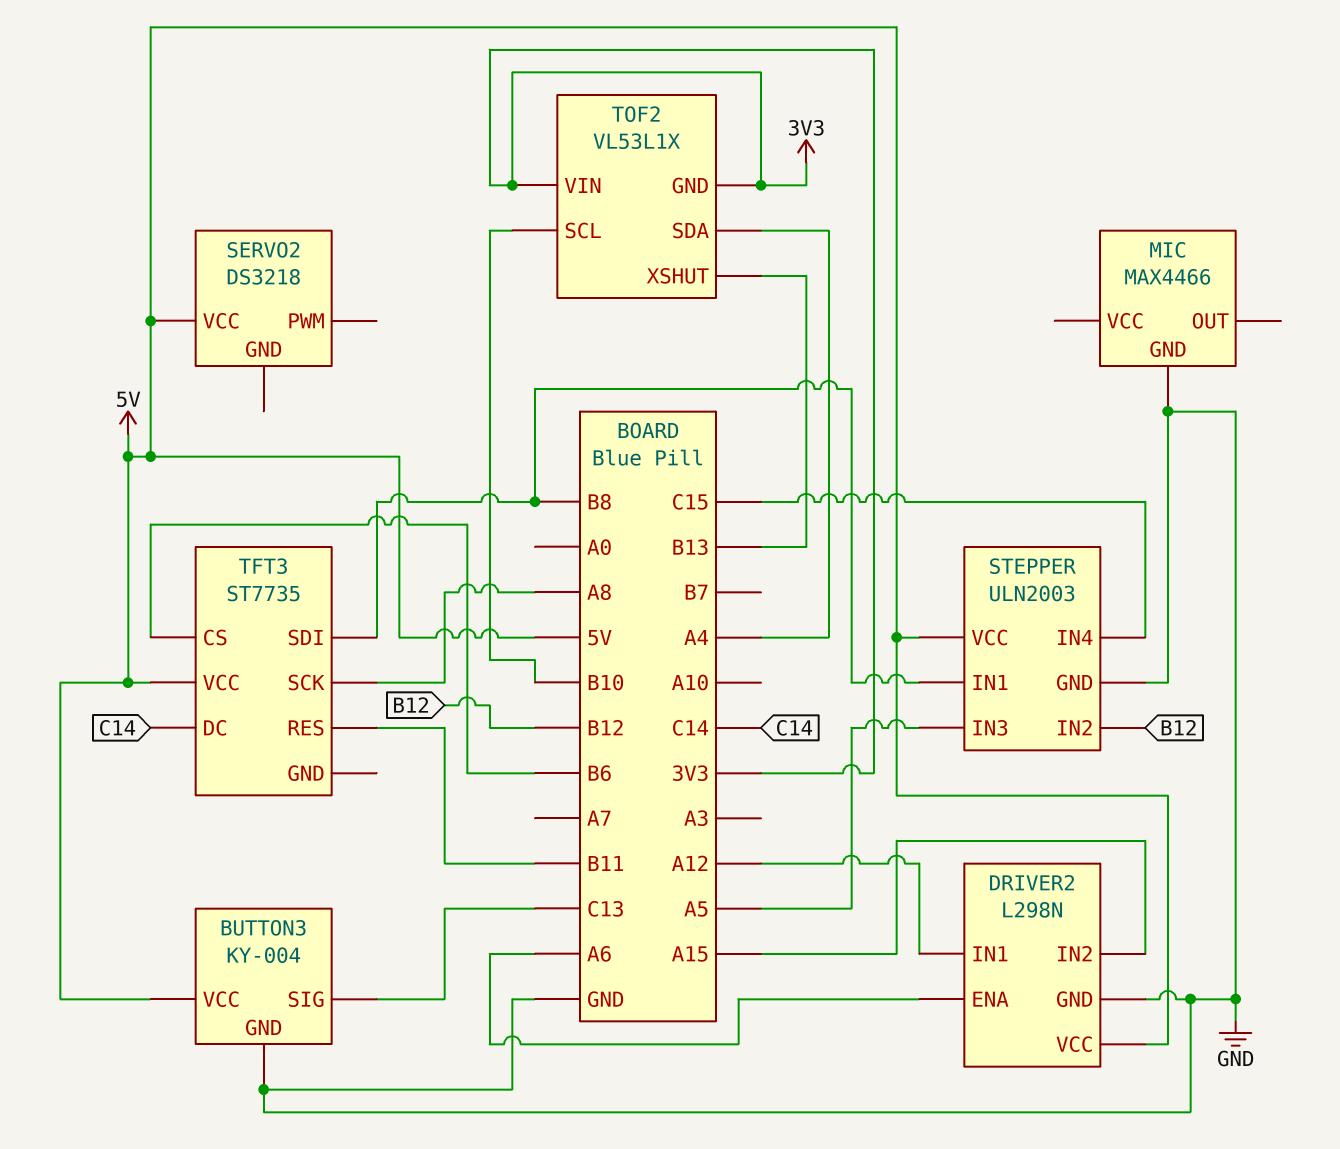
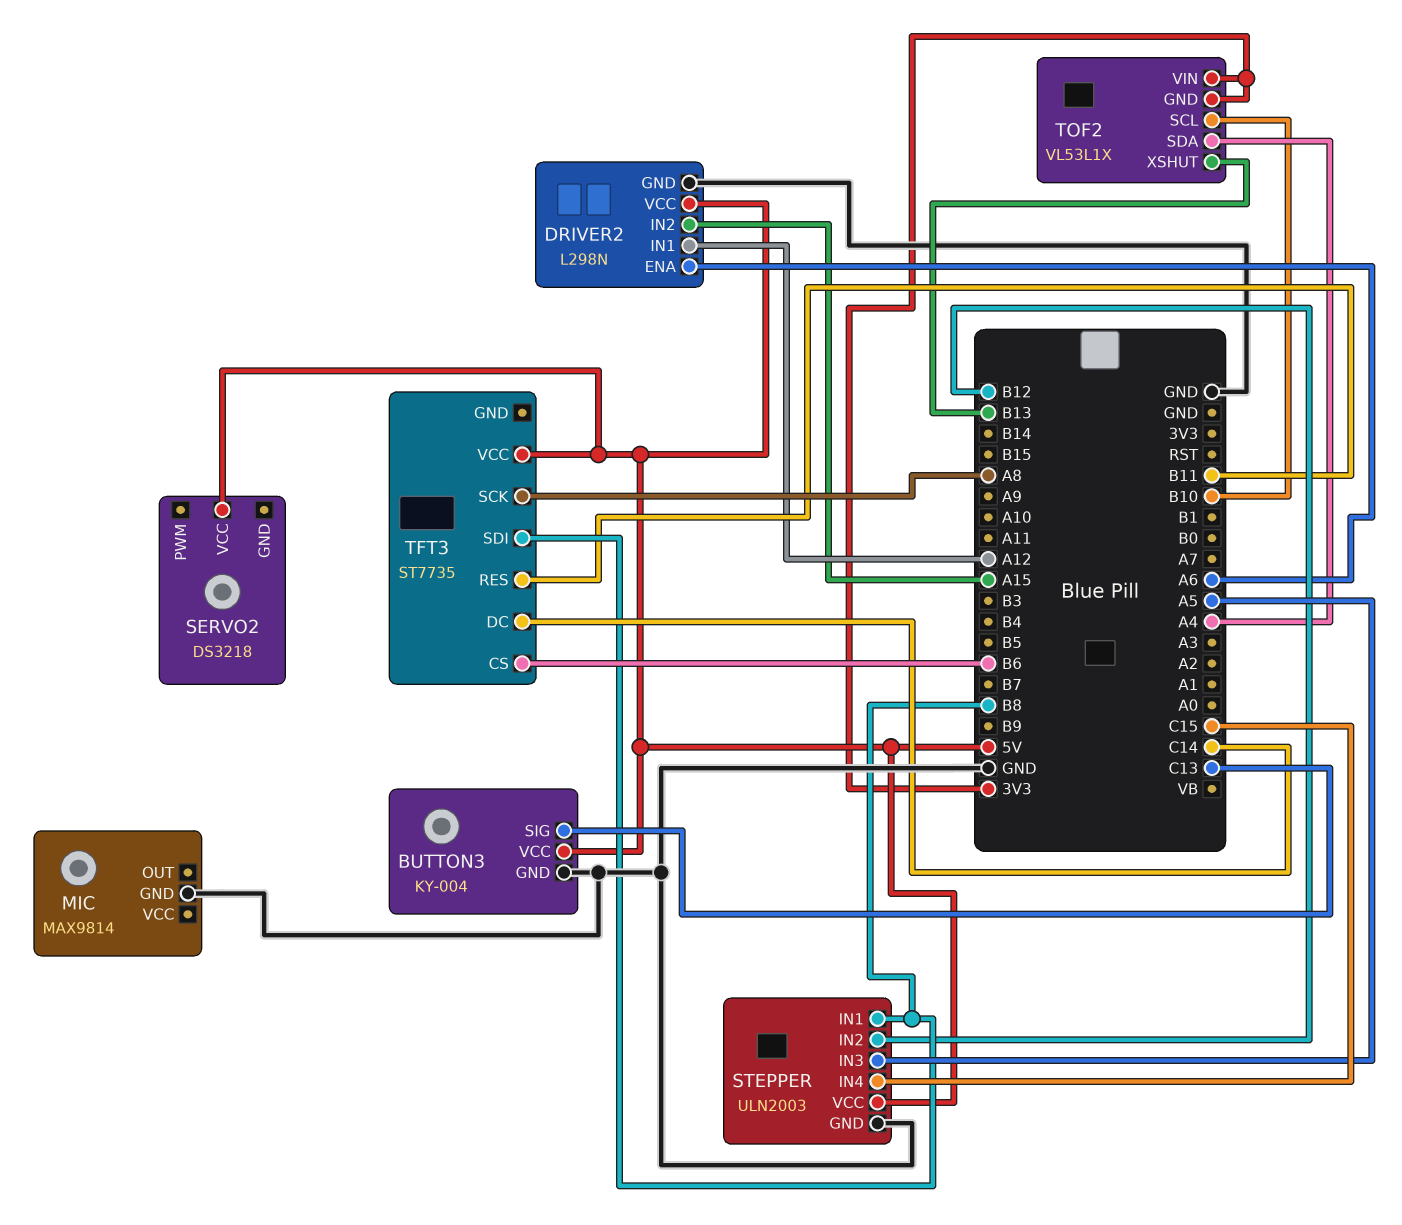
MIC: MAX4466 -> MAX9814

